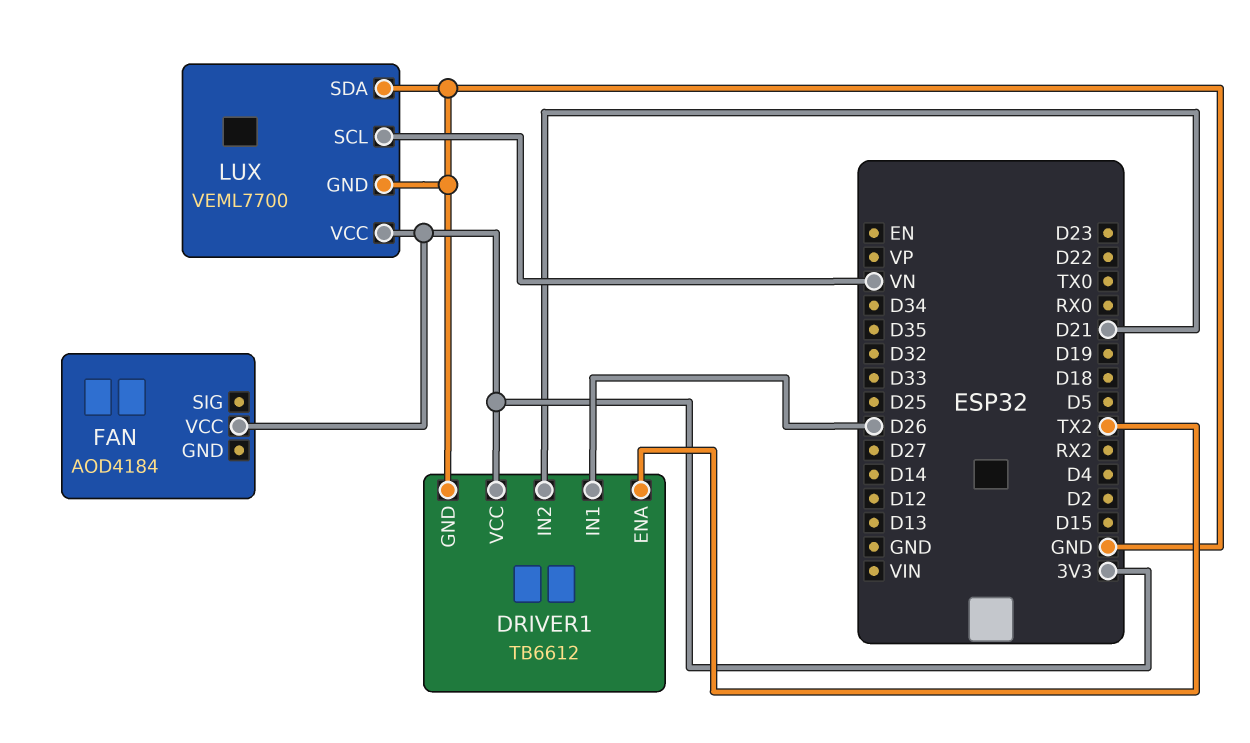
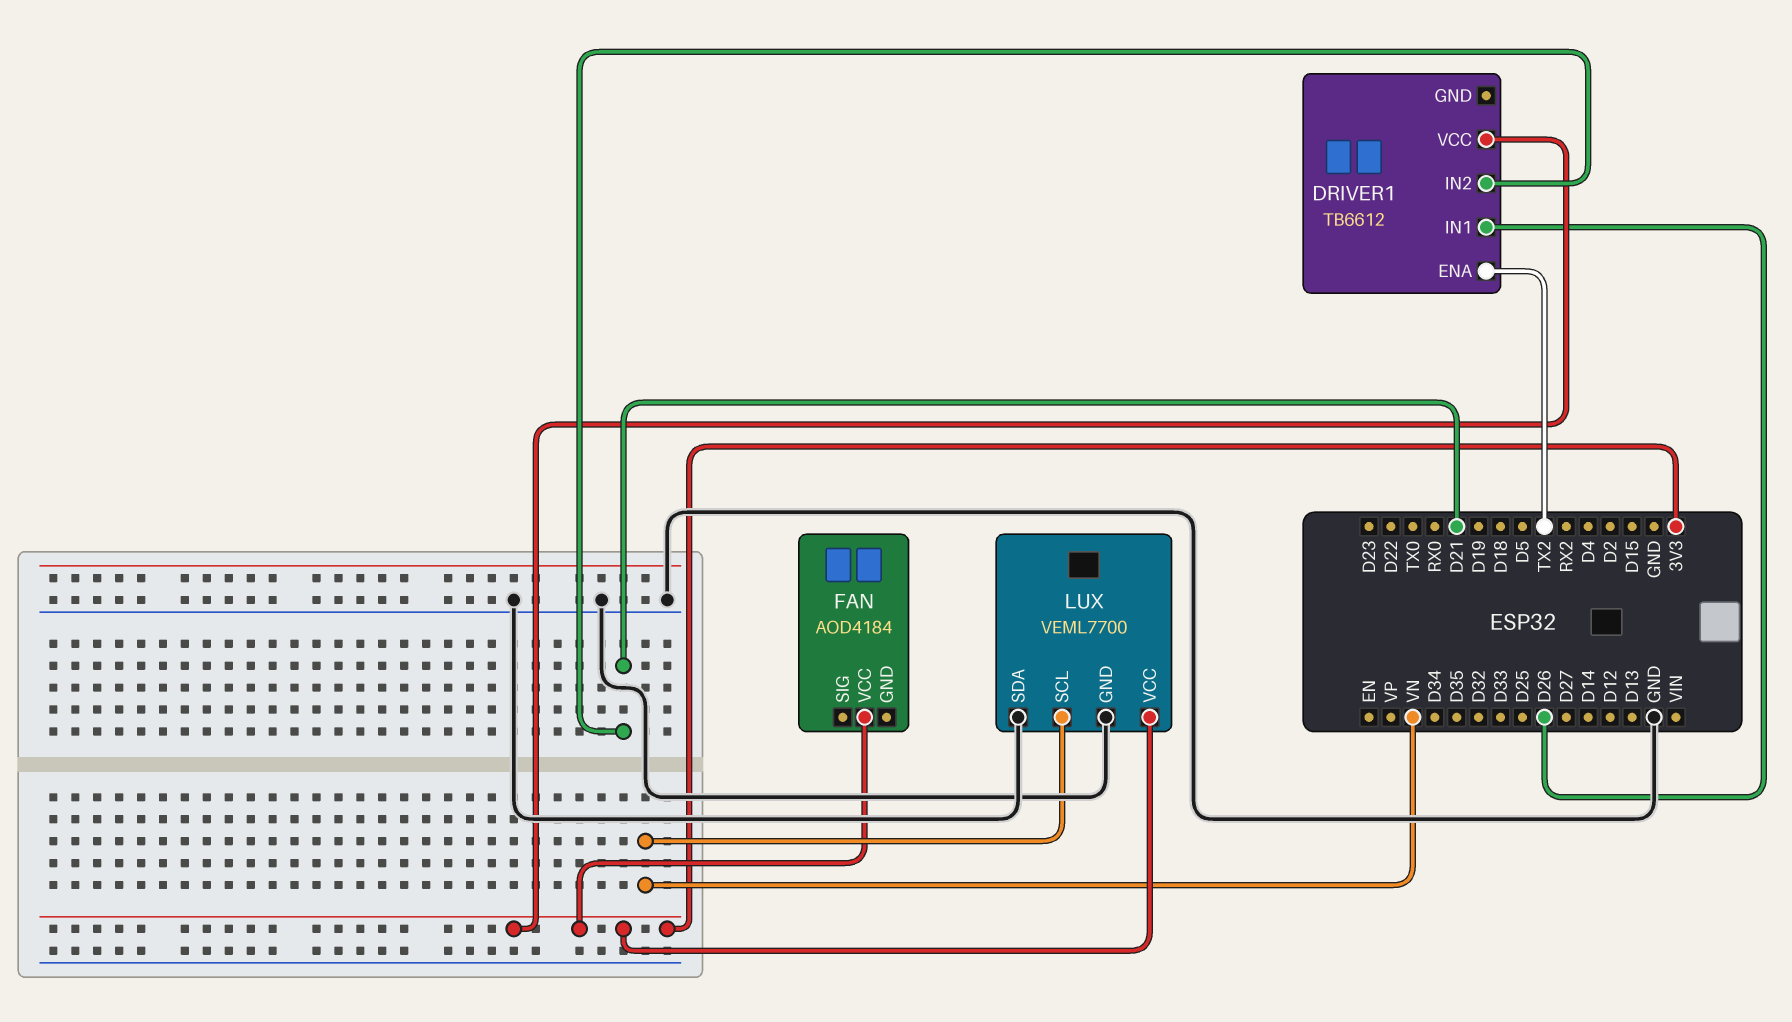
DRIVER1 pin GND: GND -> none

